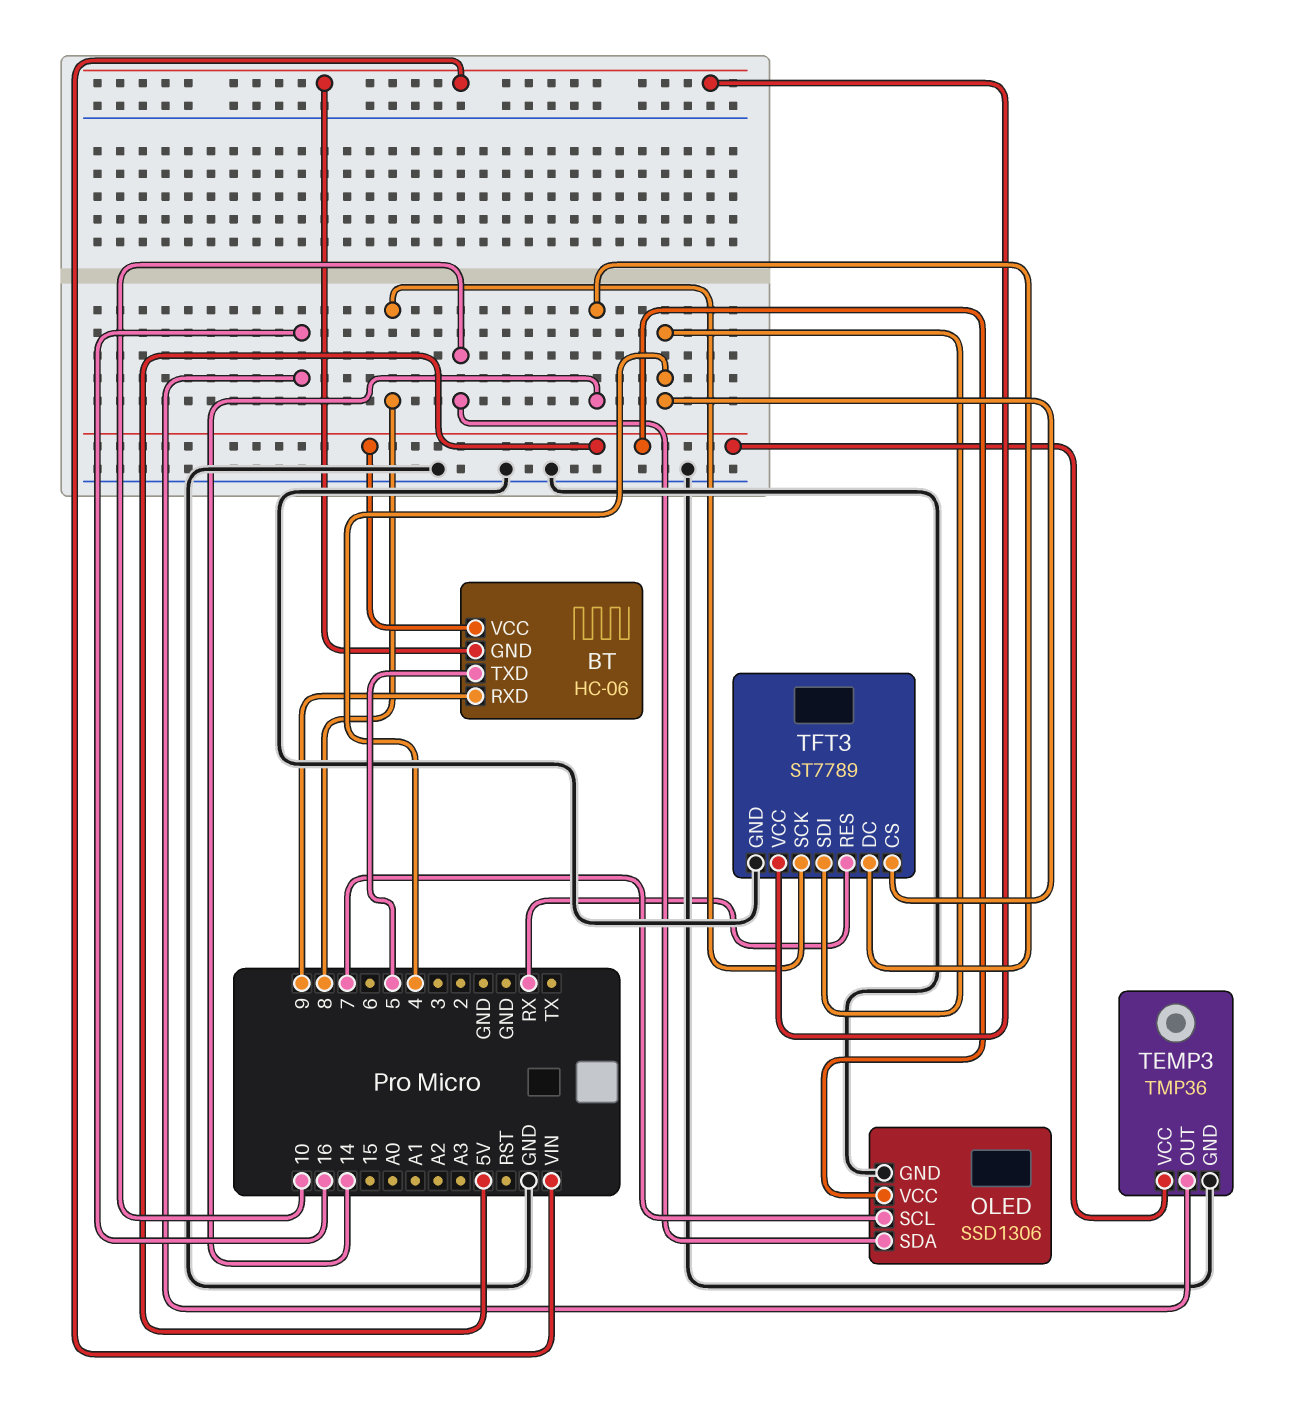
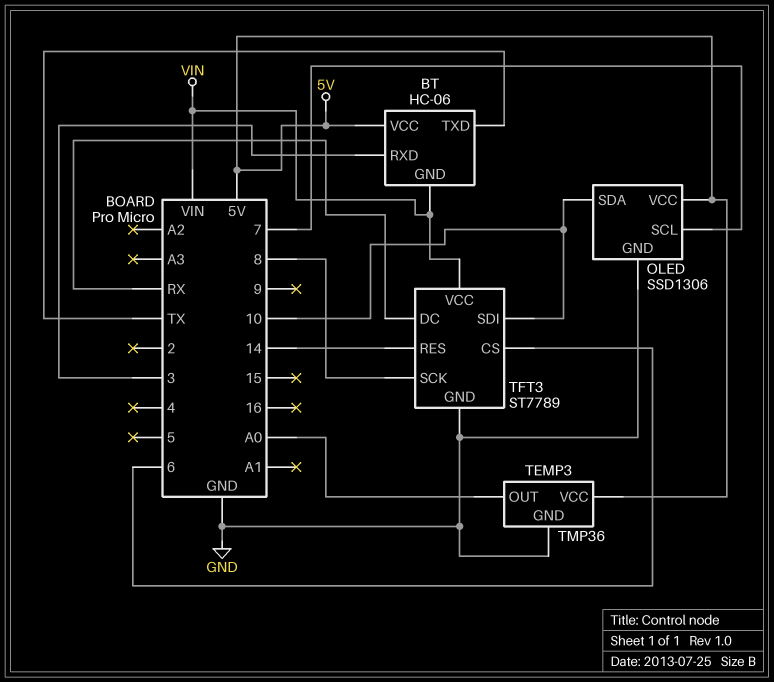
BT pin RXD: 9 -> 3
BT pin TXD: 5 -> TX
TEMP3 pin OUT: 16 -> A0
TFT3 pin CS: 4 -> 6
TFT3 pin DC: 14 -> RX
TFT3 pin RES: RX -> 14
TFT3 pin SDI: 4 -> 10

